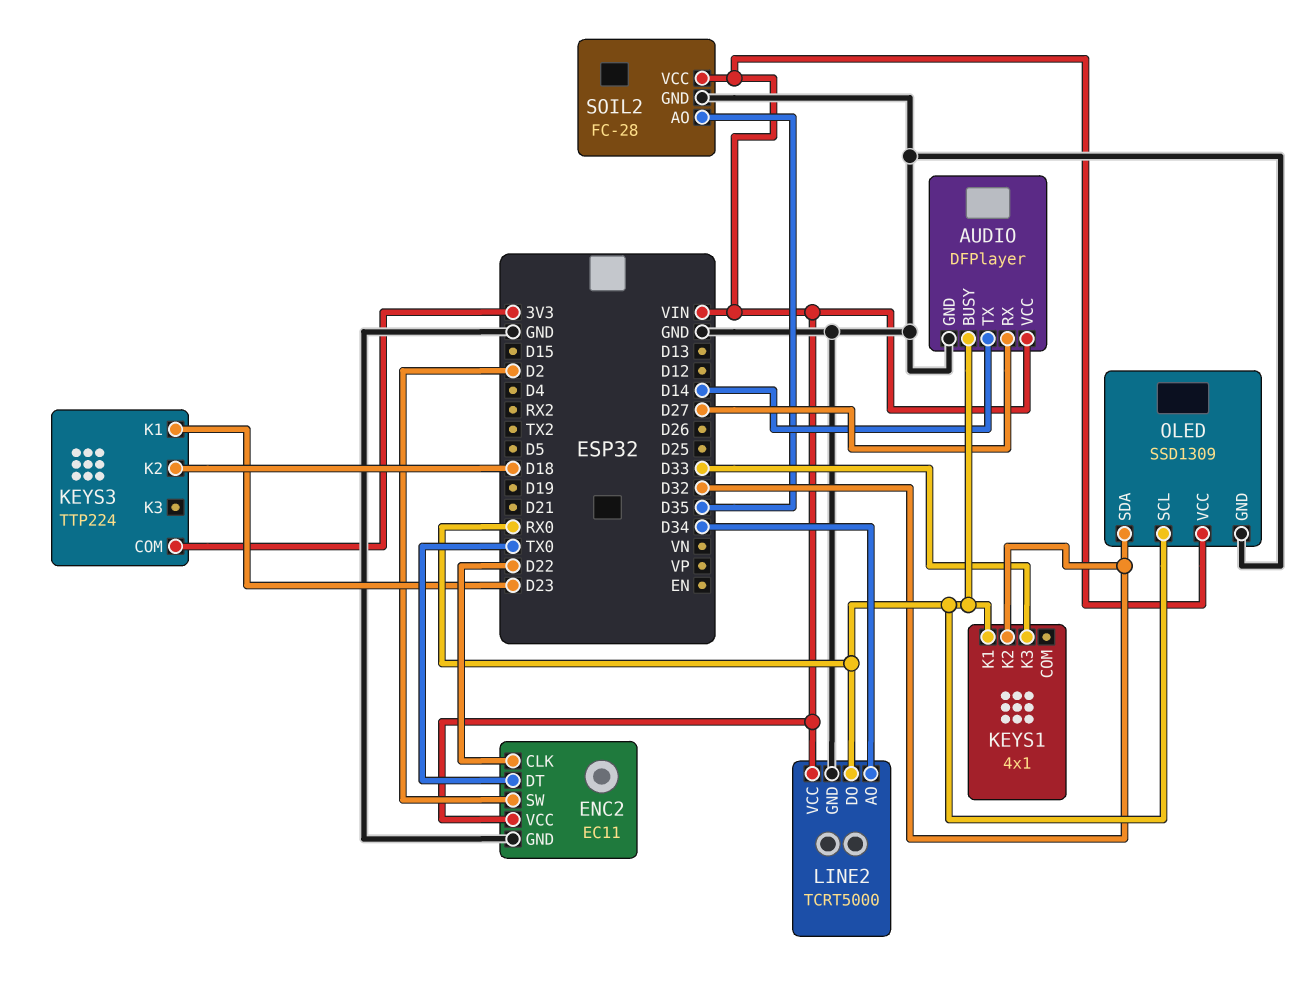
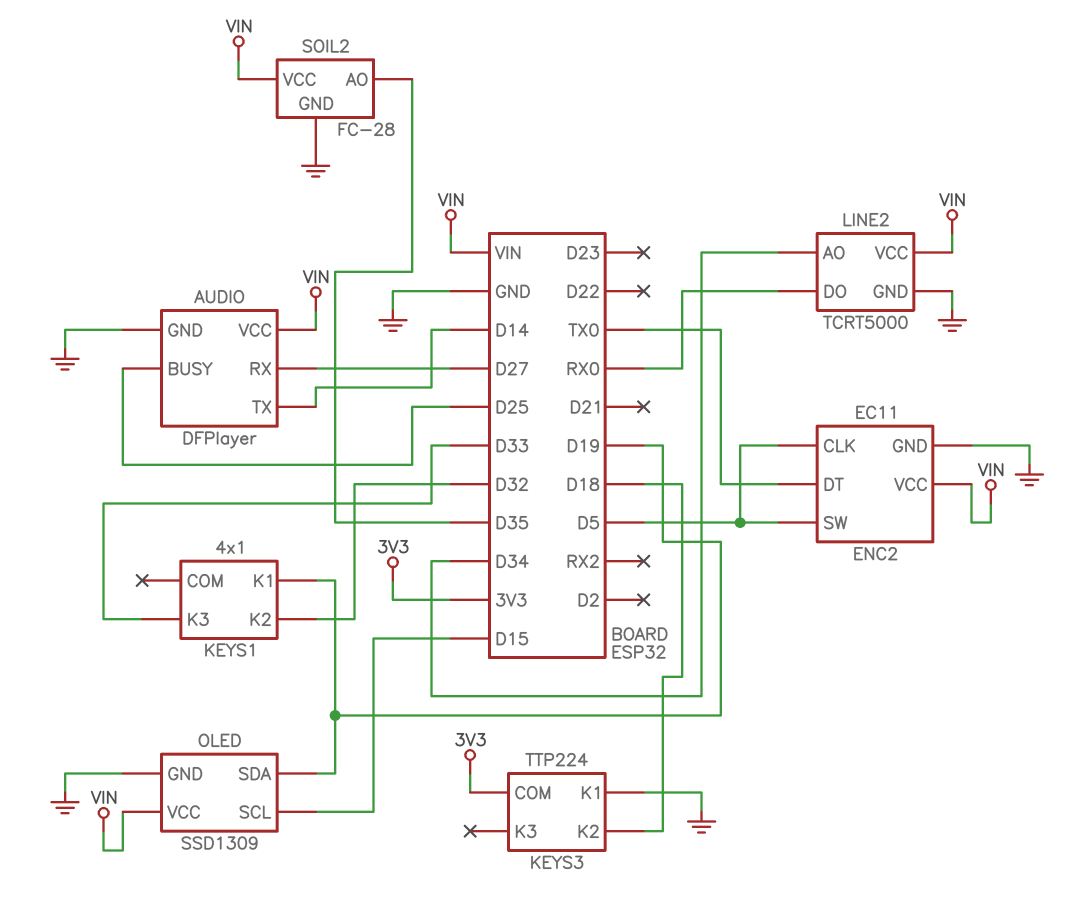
AUDIO pin BUSY: RX0 -> D25
ENC2 pin CLK: D22 -> D5
ENC2 pin SW: D2 -> D5
KEYS1 pin K1: RX0 -> D19
KEYS3 pin K1: D23 -> GND
OLED pin SCL: RX0 -> D15
OLED pin SDA: D32 -> D19

